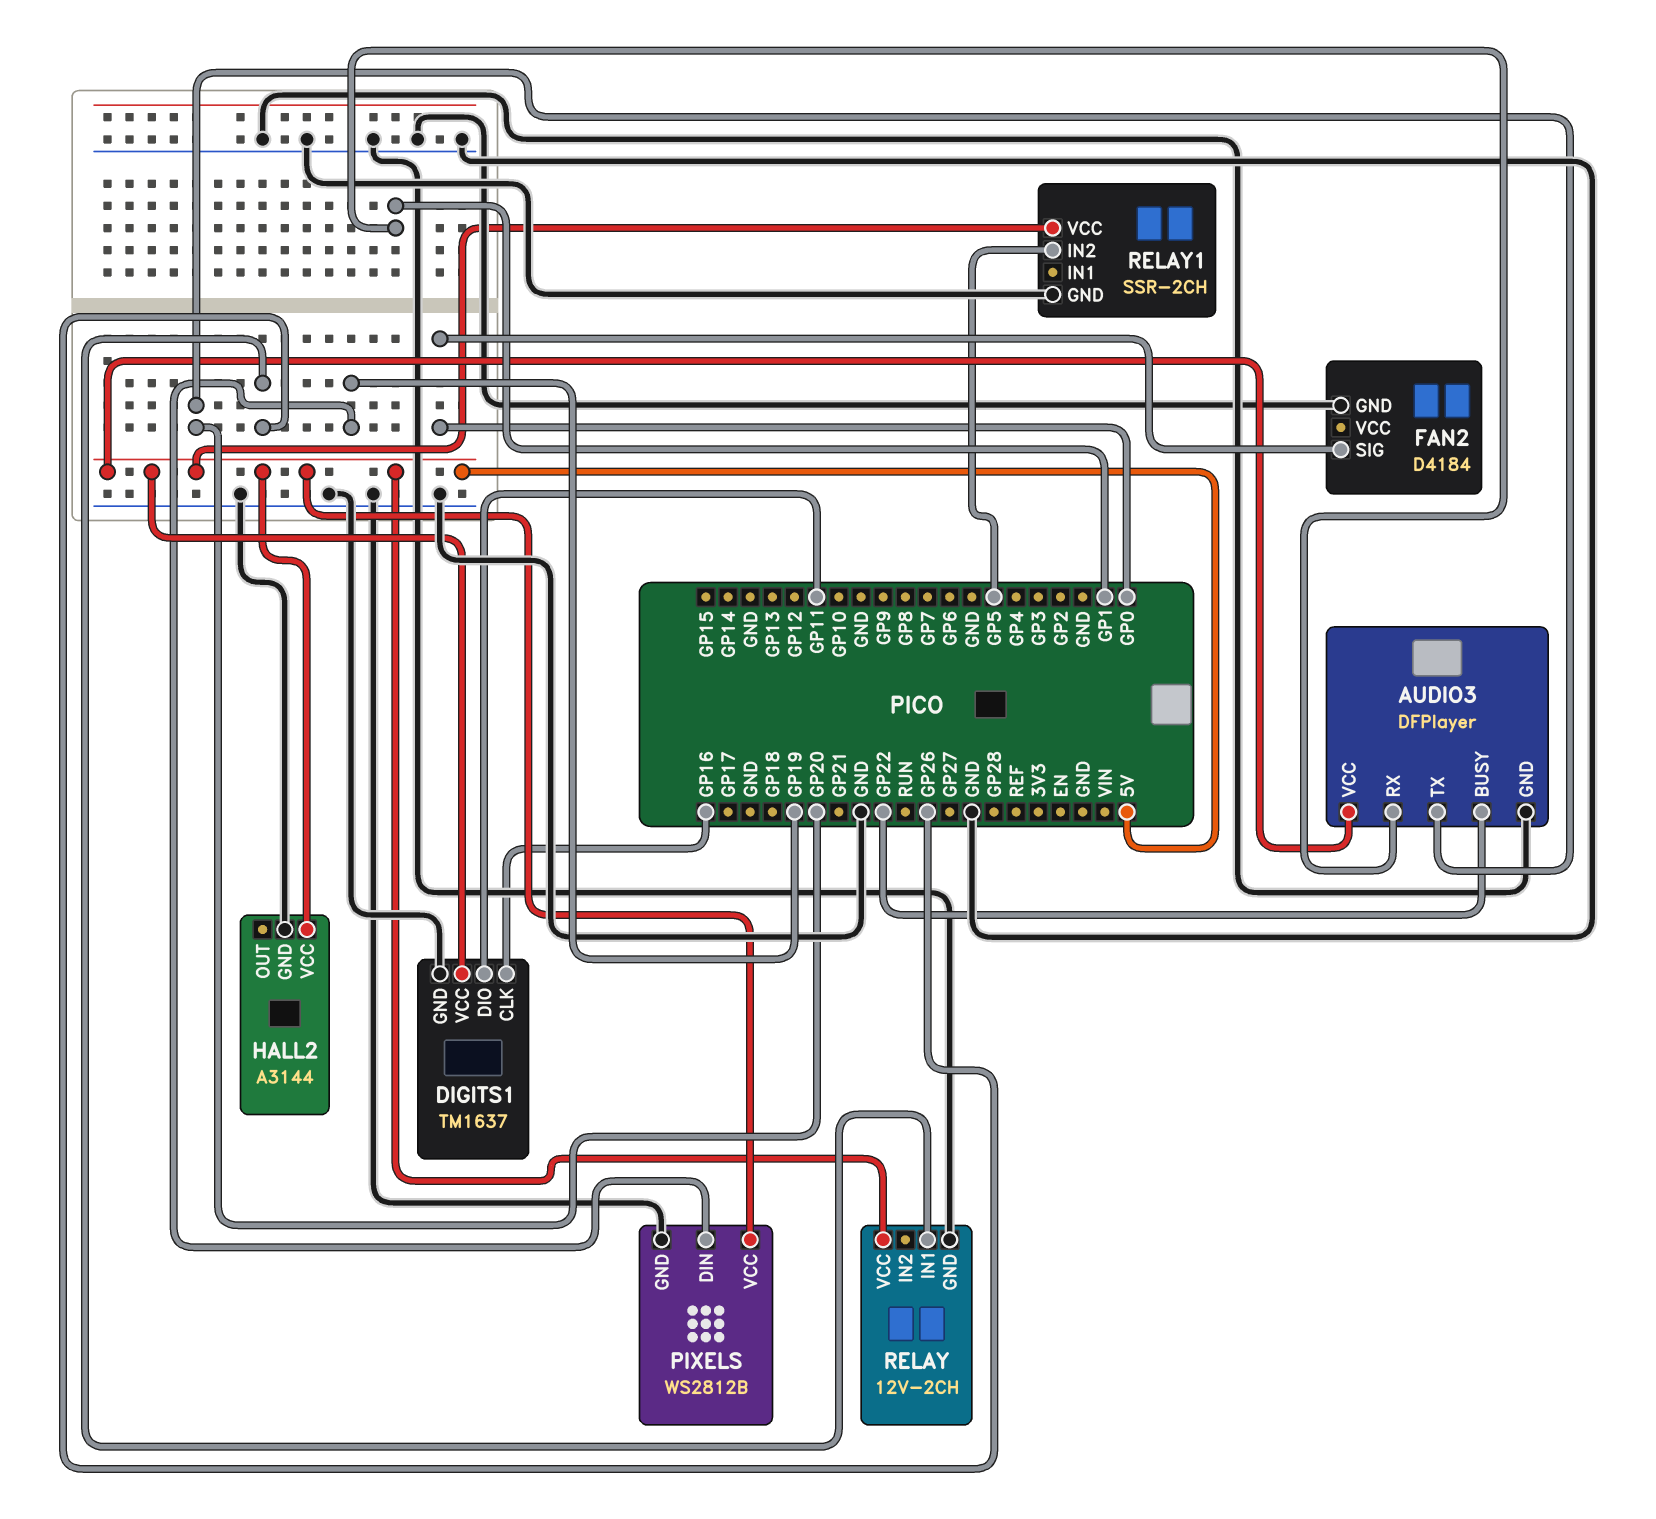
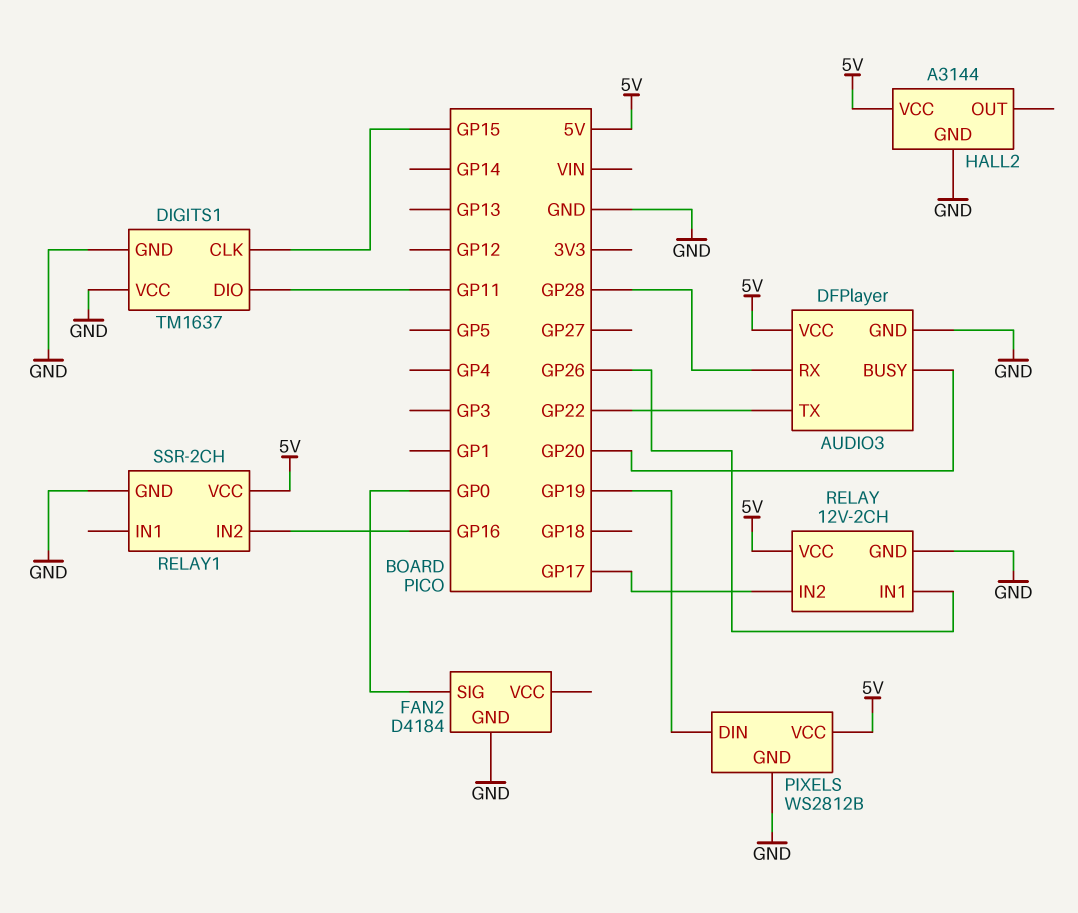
AUDIO3 pin BUSY: GP22 -> GP20
AUDIO3 pin RX: GP1 -> GP28
AUDIO3 pin TX: GP20 -> GP22
DIGITS1 pin CLK: GP16 -> GP15
DIGITS1 pin VCC: 5V -> GND
RELAY pin IN2: none -> GP17
RELAY1 pin IN2: GP5 -> GP16

